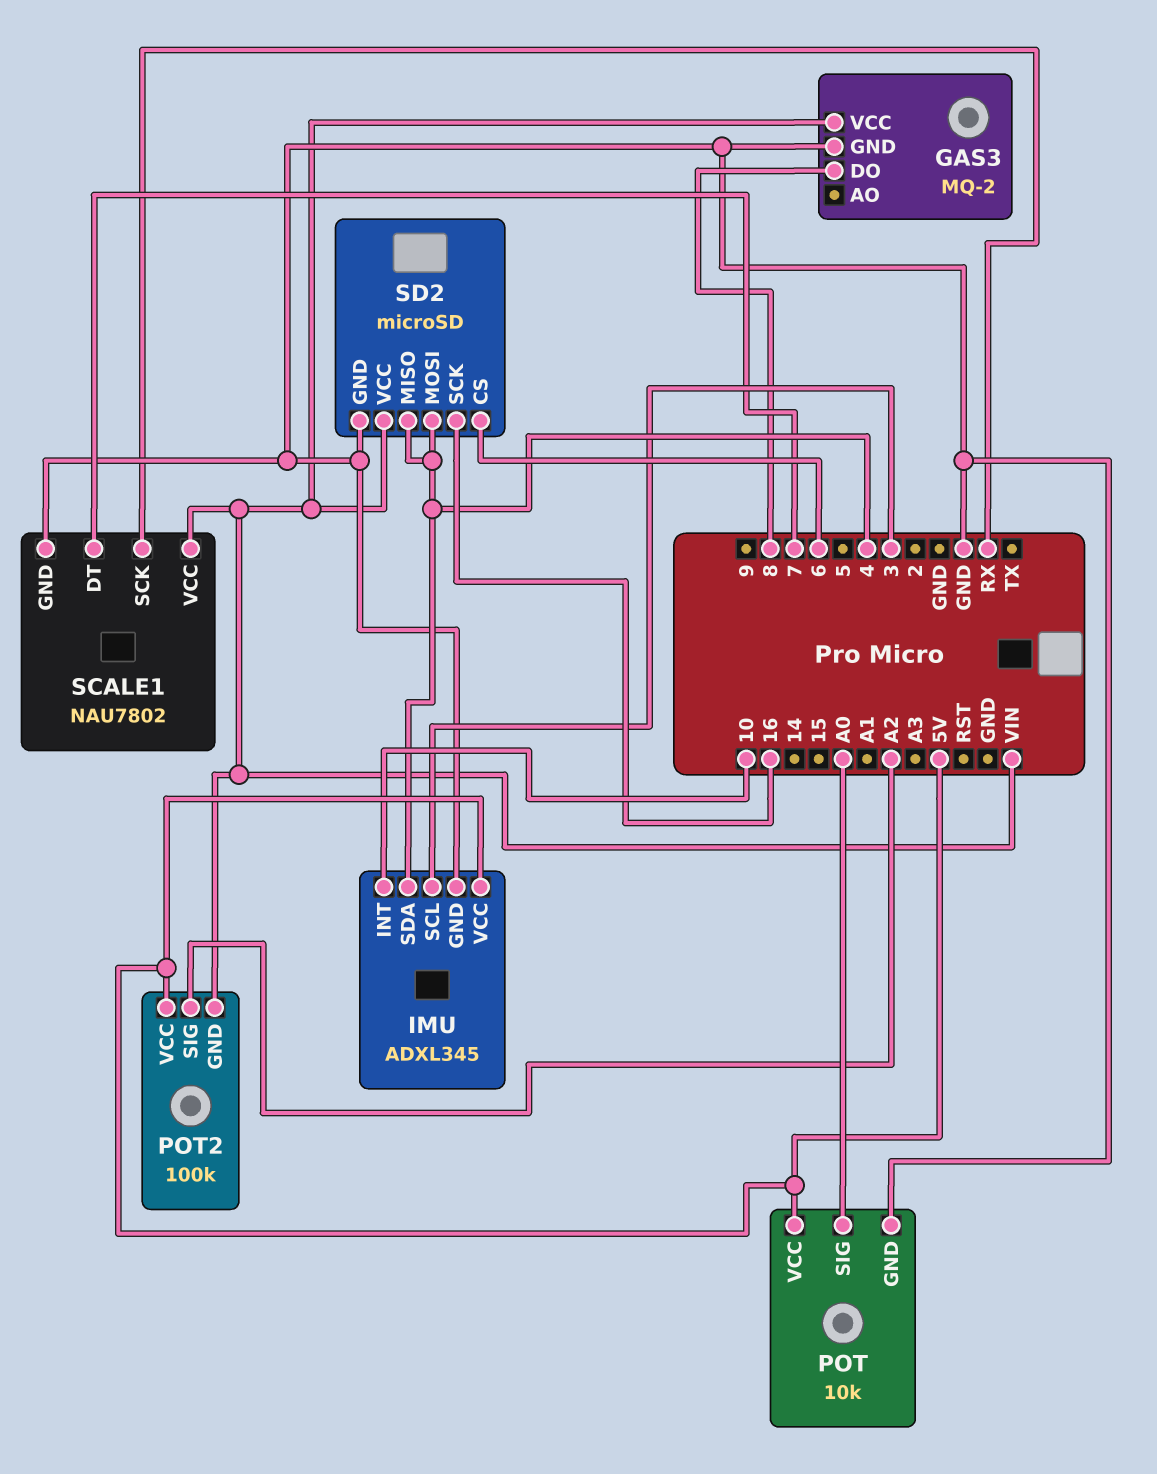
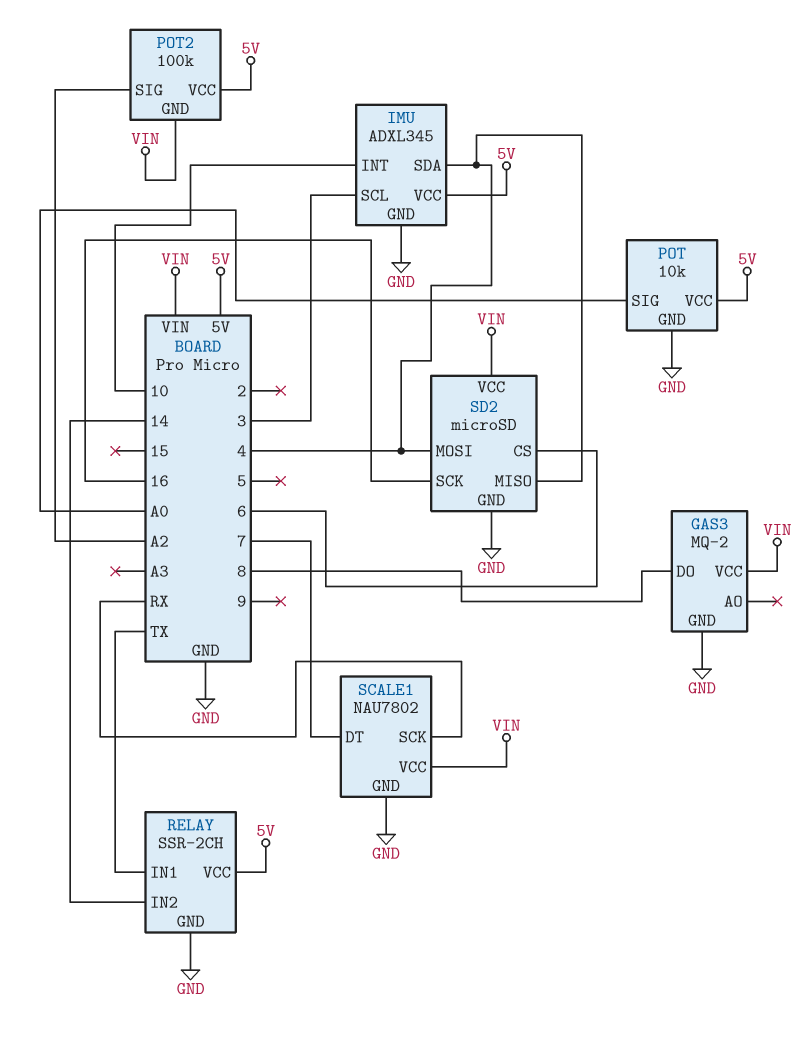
RELAY: none -> SSR-2CH
RELAY pin GND: none -> GND
RELAY pin IN1: none -> TX
RELAY pin IN2: none -> 14
RELAY pin VCC: none -> 5V

